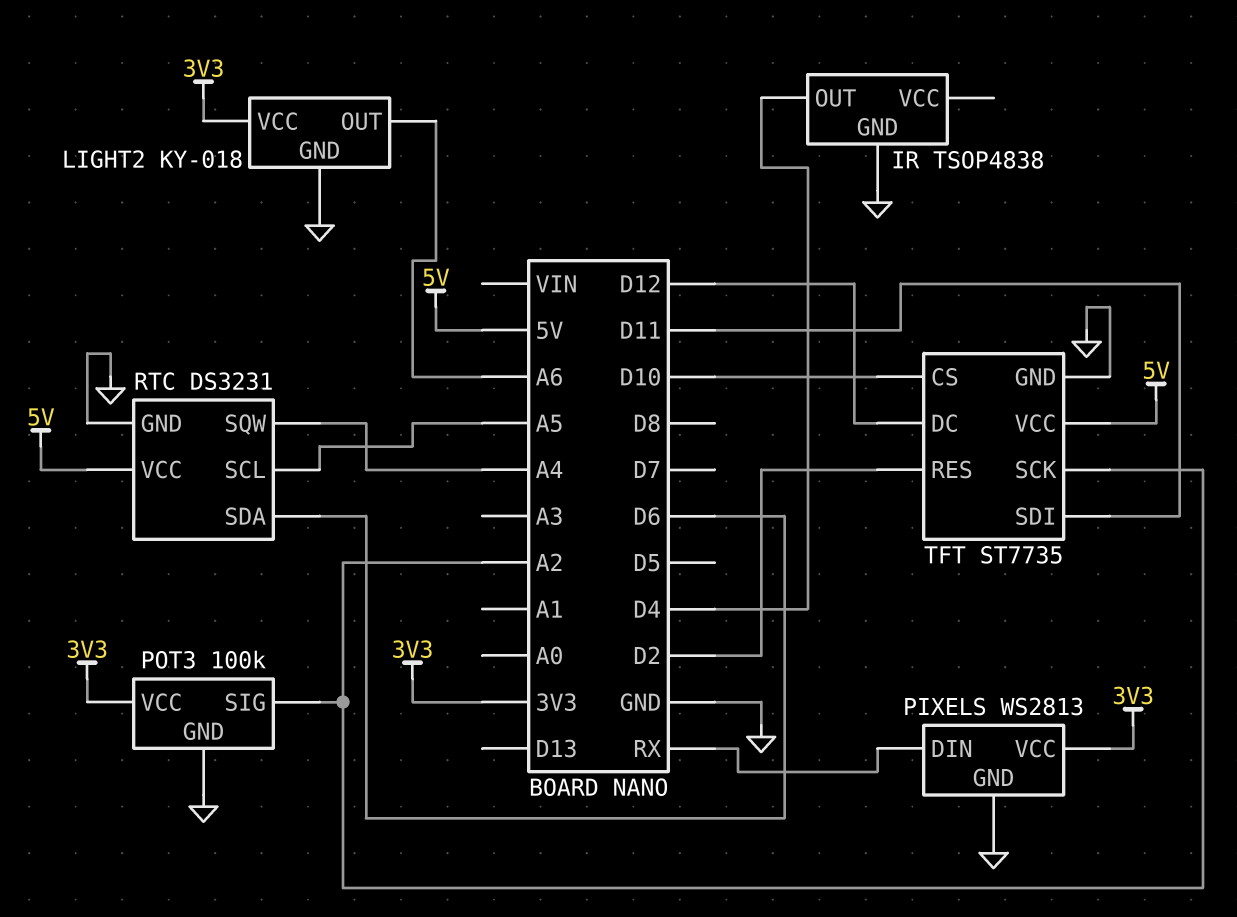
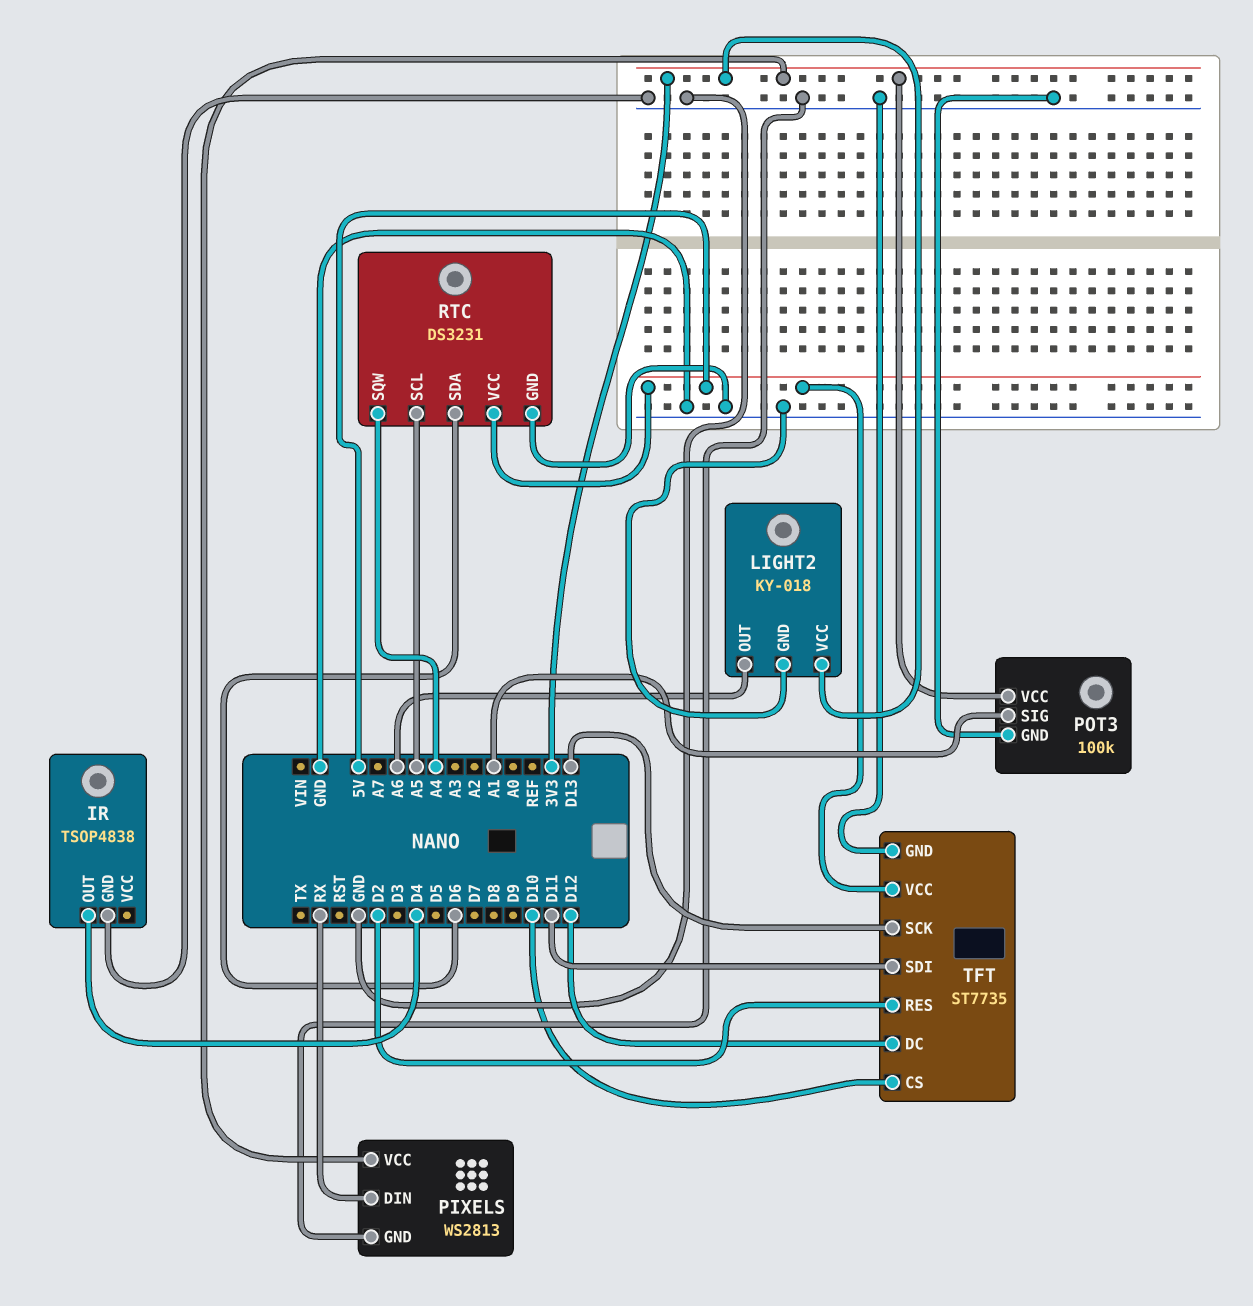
POT3 pin SIG: A2 -> A1
TFT pin SCK: A2 -> D13

